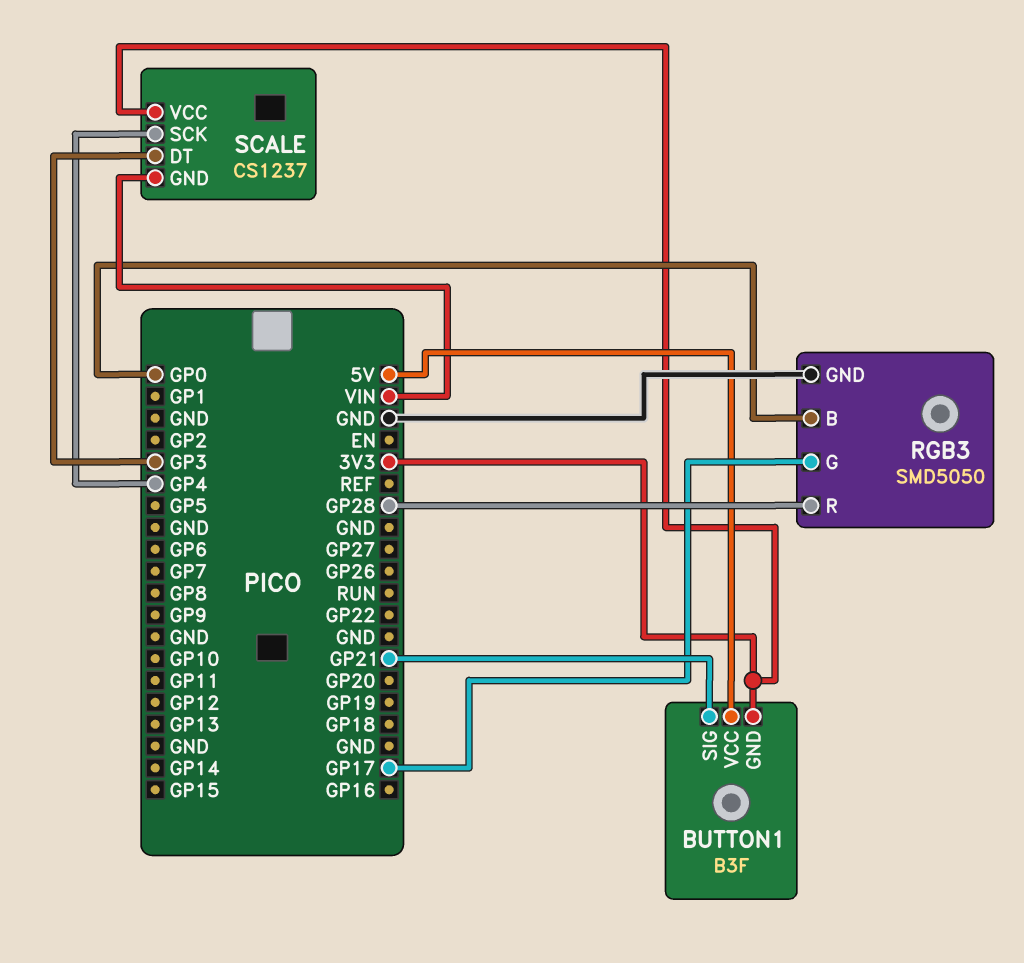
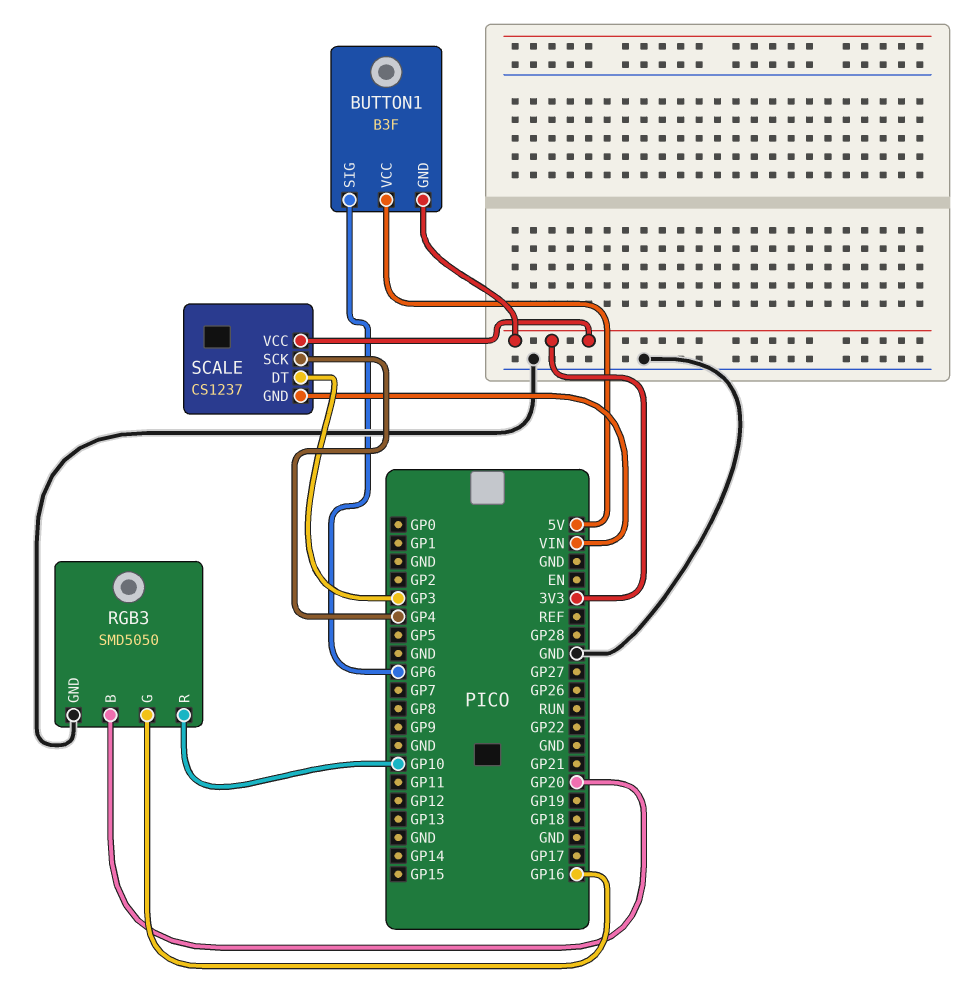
BUTTON1 pin SIG: GP21 -> GP6
RGB3 pin B: GP0 -> GP20
RGB3 pin G: GP17 -> GP16
RGB3 pin R: GP28 -> GP10

